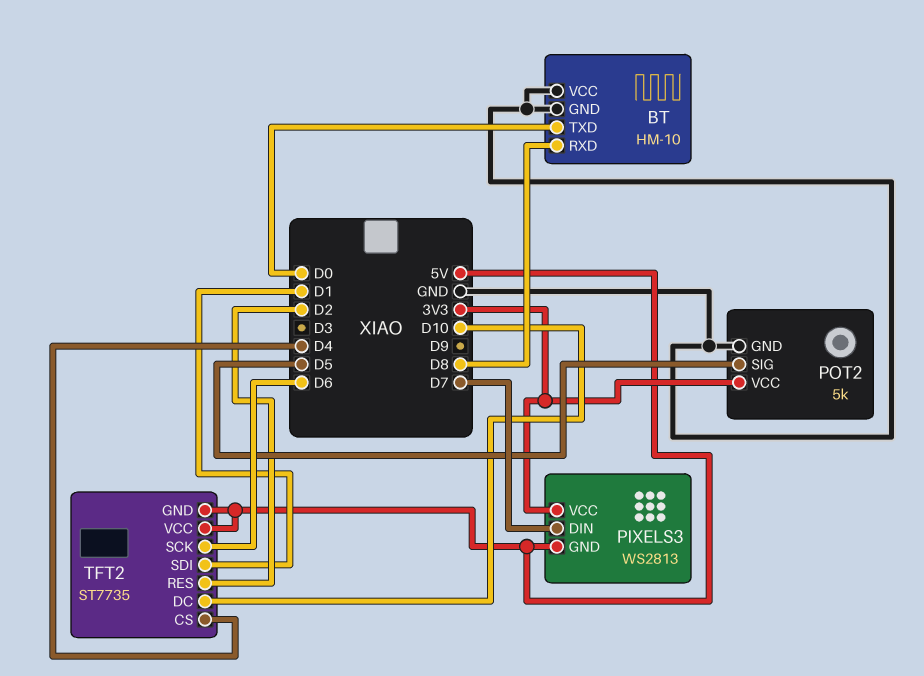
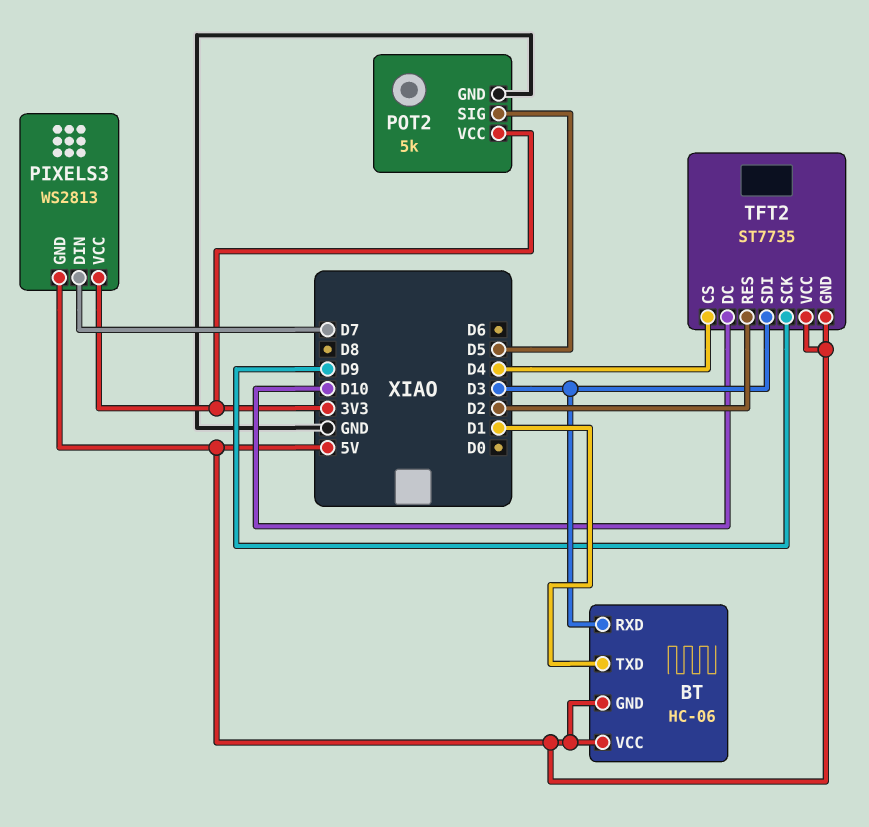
BT: HM-10 -> HC-06
BT pin GND: GND -> 5V
BT pin RXD: D8 -> D3
BT pin TXD: D0 -> D1
BT pin VCC: GND -> 5V
TFT2 pin SCK: D6 -> D9
TFT2 pin SDI: D1 -> D3

